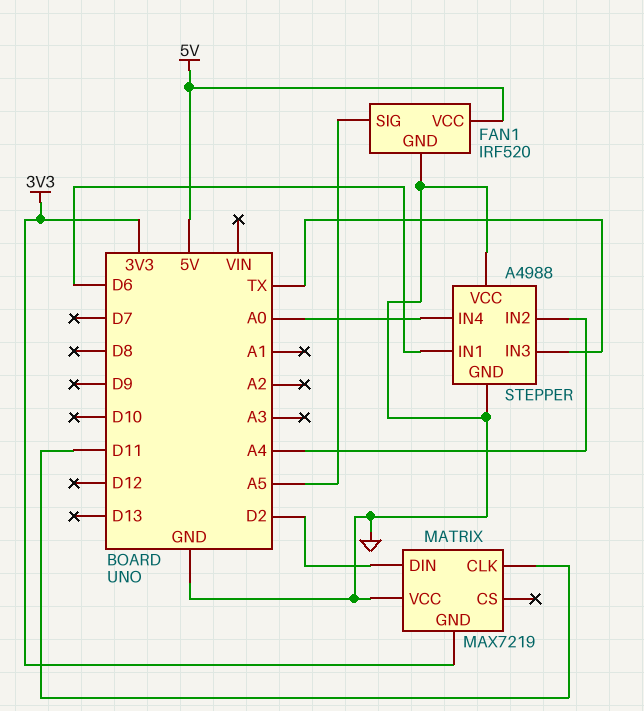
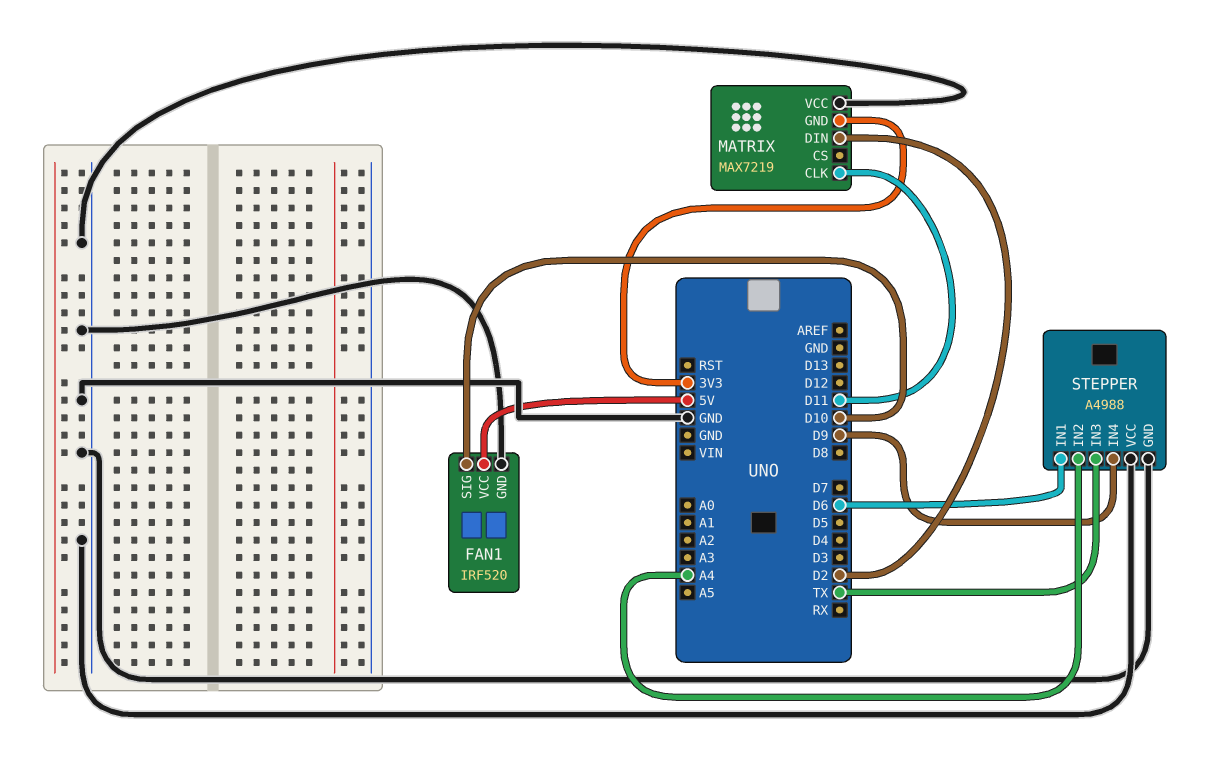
FAN1 pin SIG: A5 -> D10
STEPPER pin IN4: A0 -> D9

